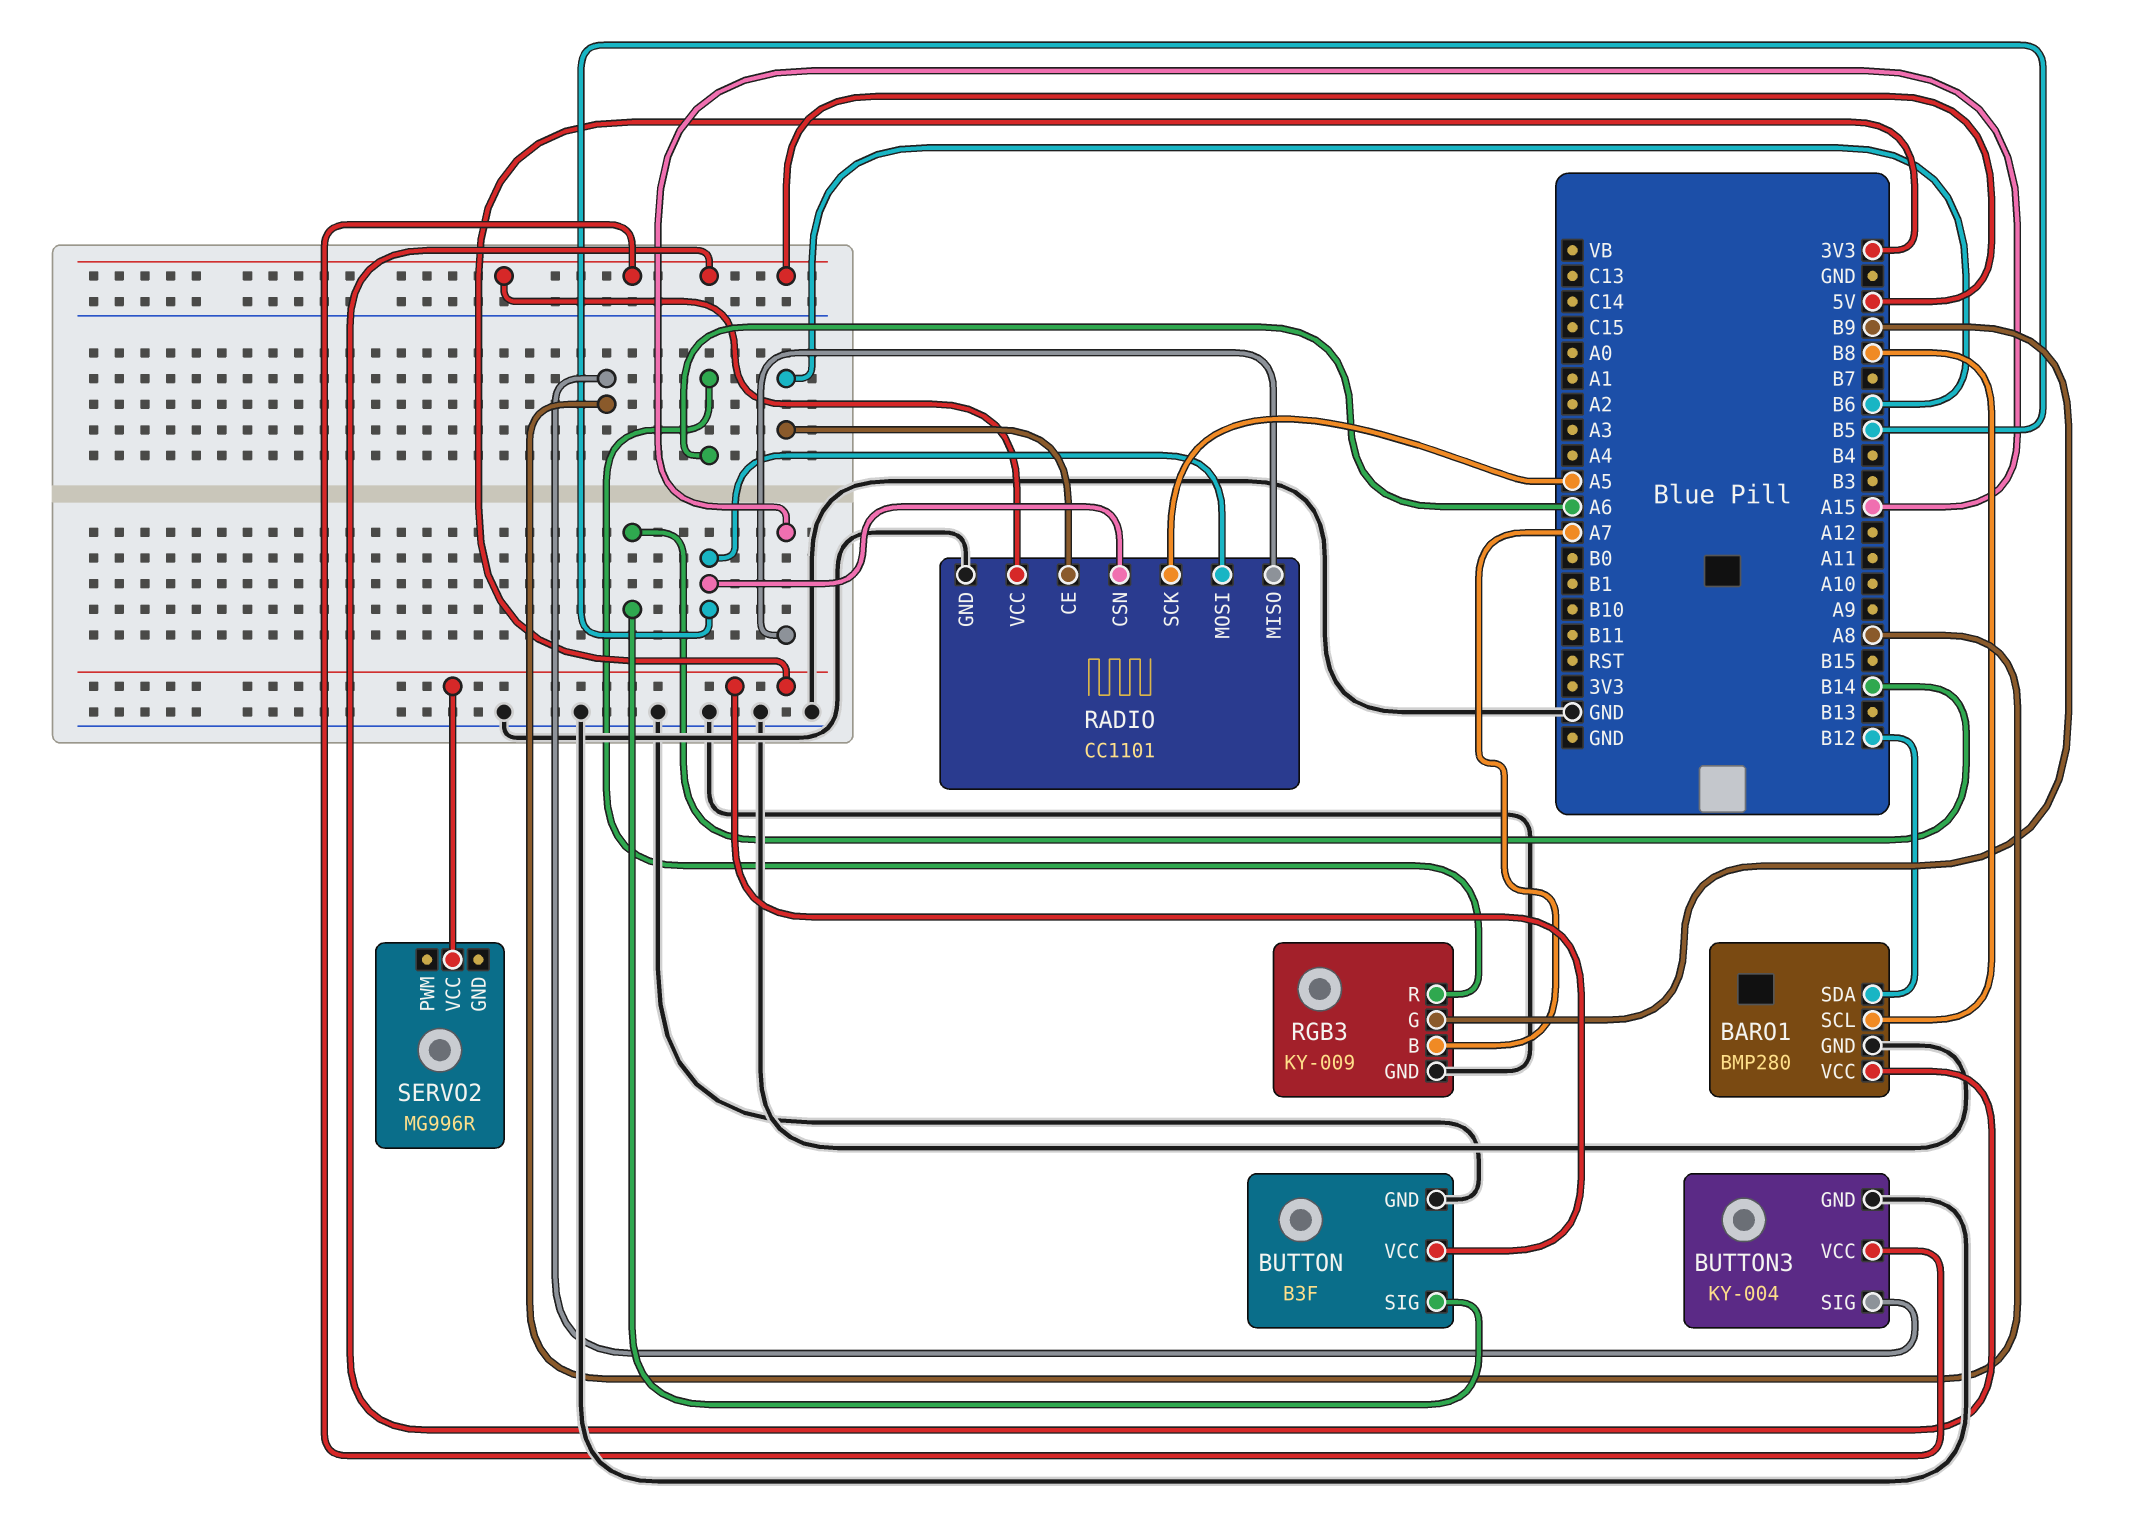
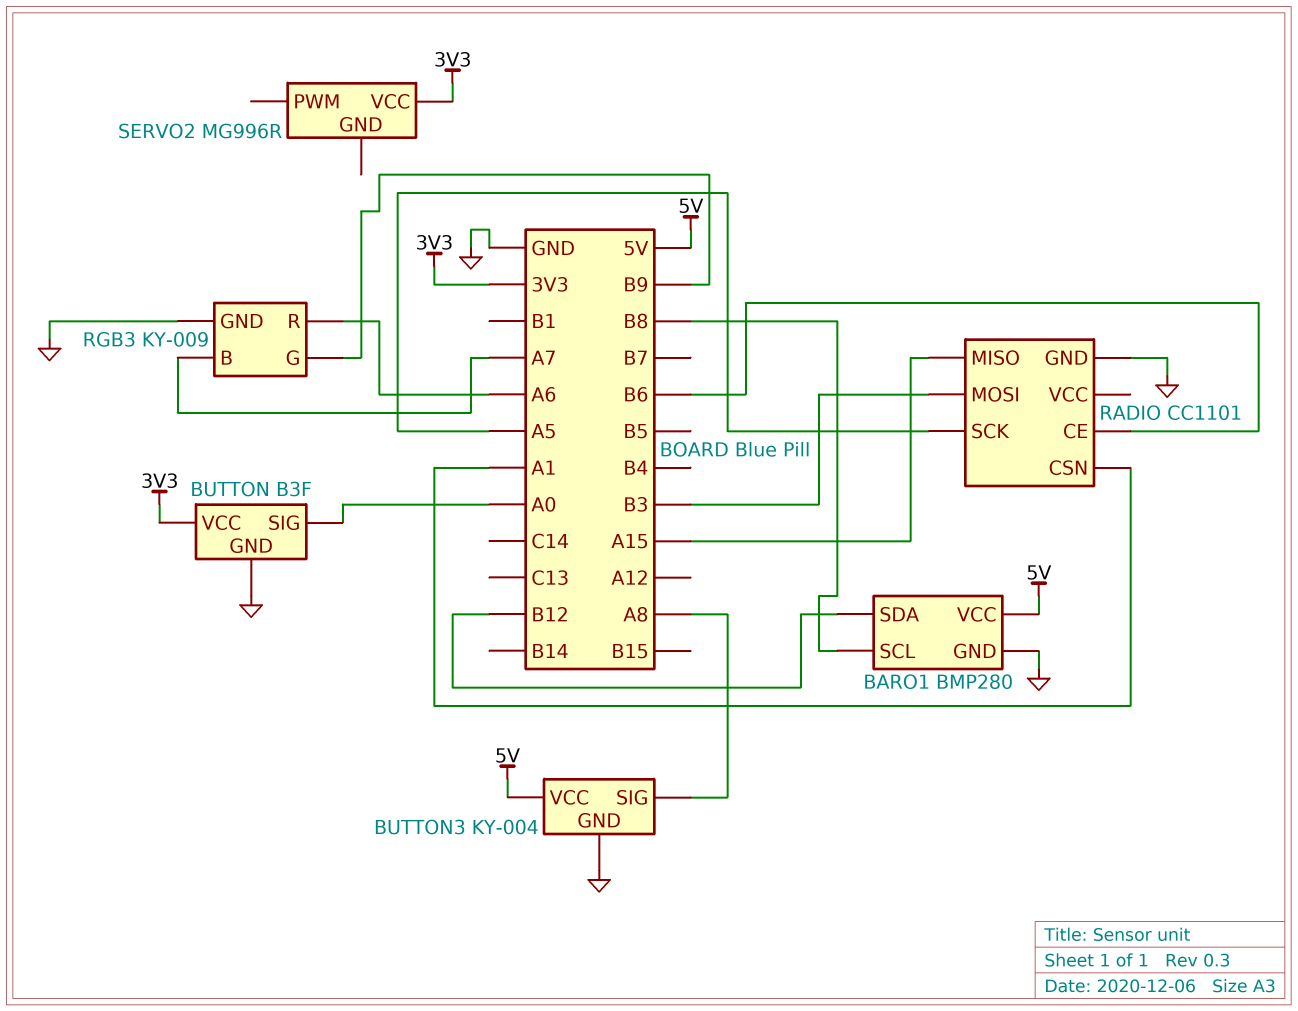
BUTTON pin SIG: B14 -> A0
RADIO pin CSN: B5 -> A1
RADIO pin MOSI: B5 -> B3
RADIO pin VCC: 5V -> none

